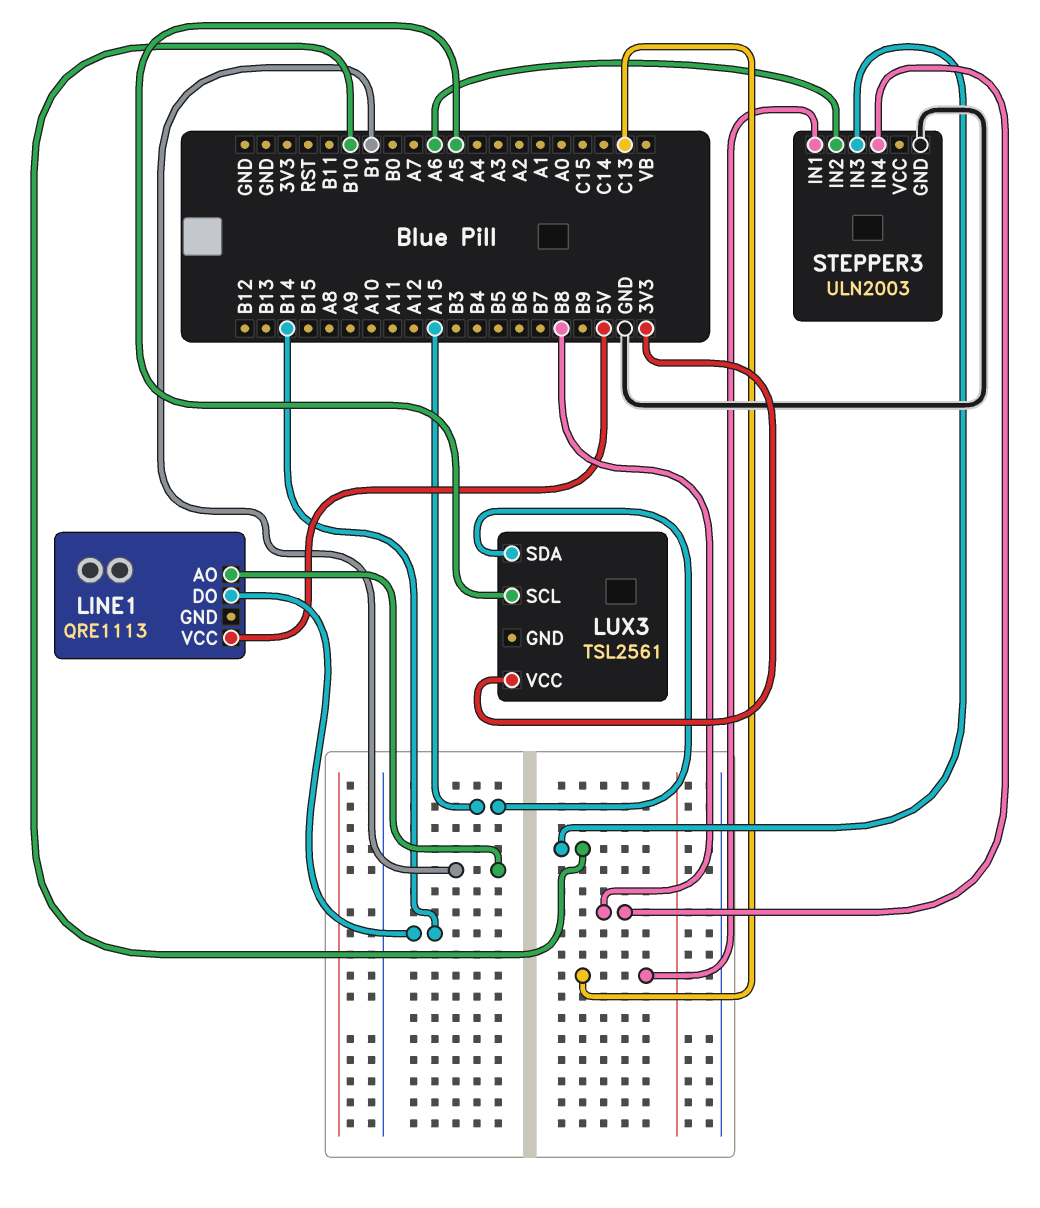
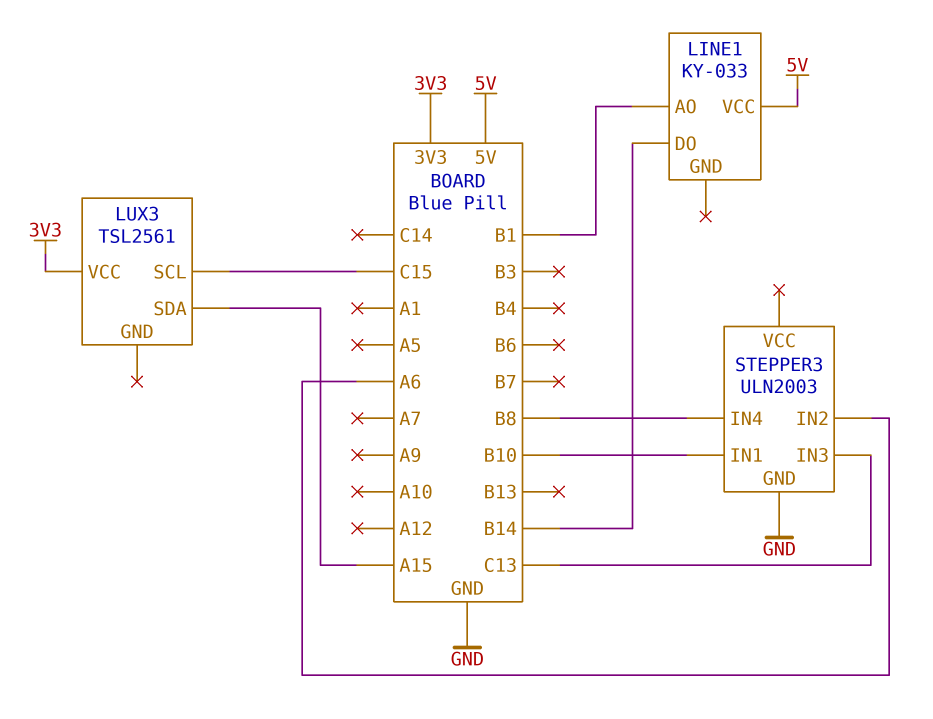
LINE1: QRE1113 -> KY-033
LUX3 pin SCL: A5 -> C15
STEPPER3 pin IN1: C13 -> B10
STEPPER3 pin IN3: B10 -> C13

